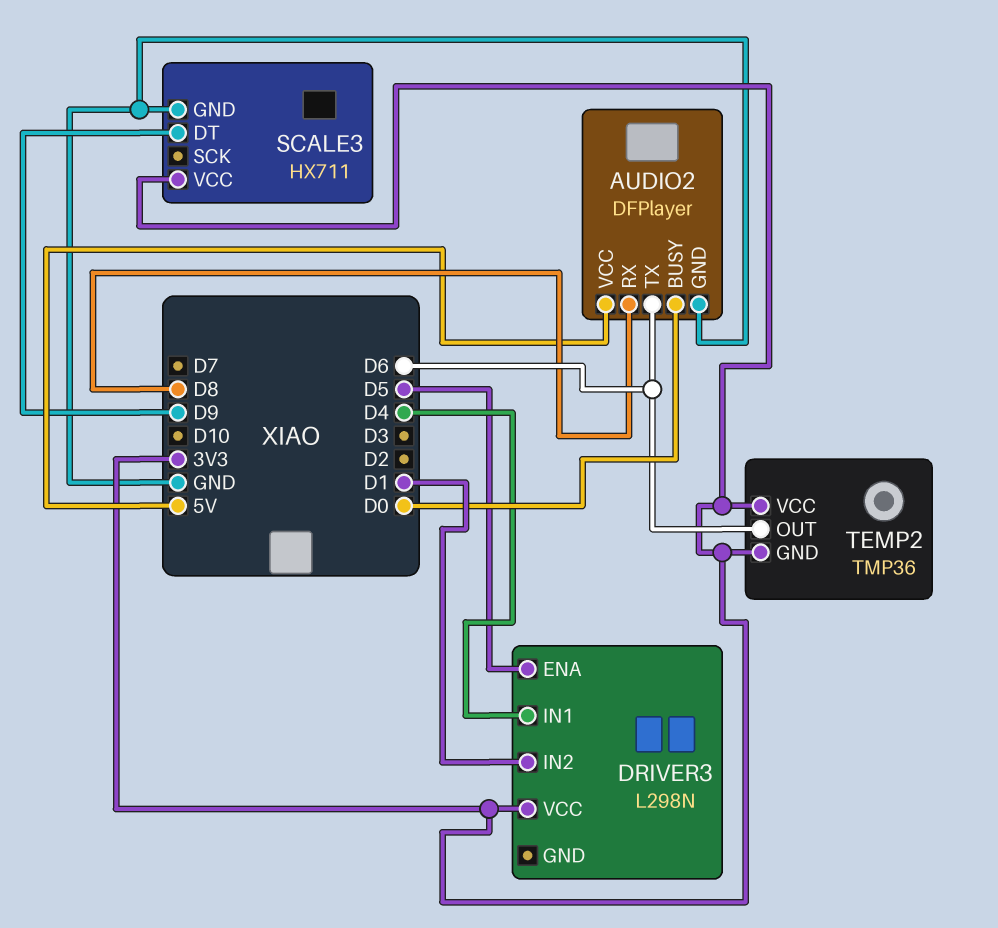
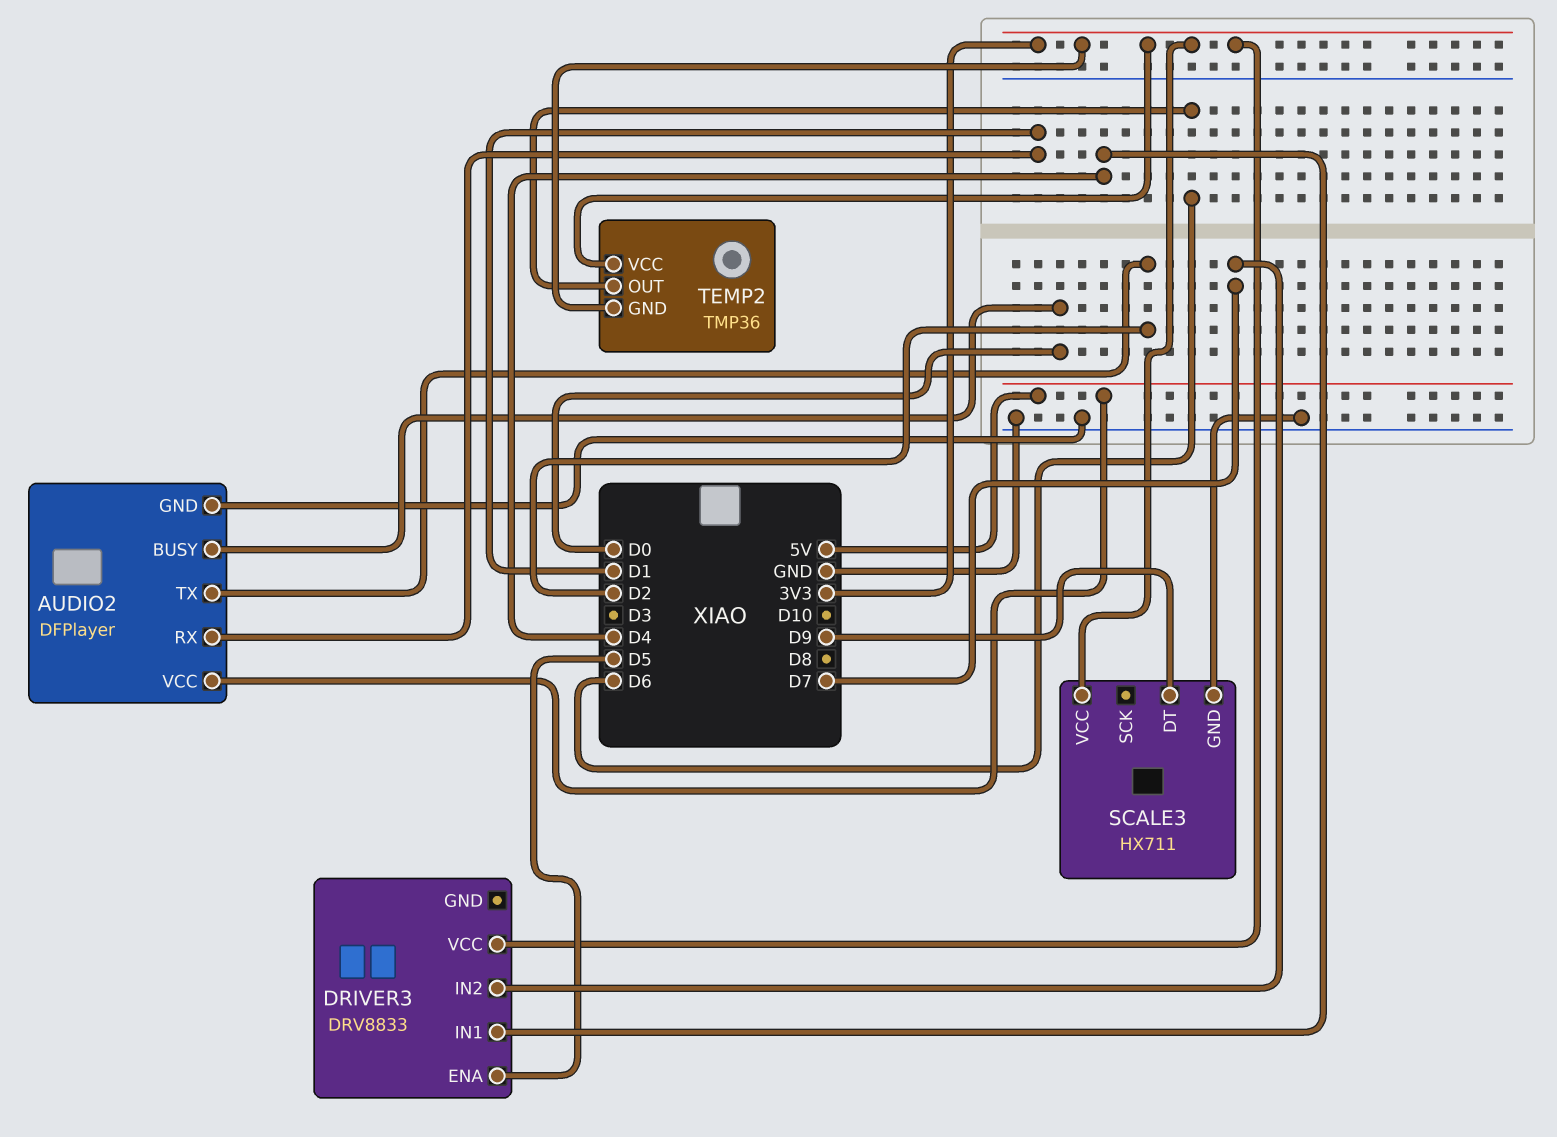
AUDIO2 pin RX: D8 -> D1
AUDIO2 pin TX: D6 -> D2
DRIVER3: L298N -> DRV8833
DRIVER3 pin IN2: D1 -> D7

